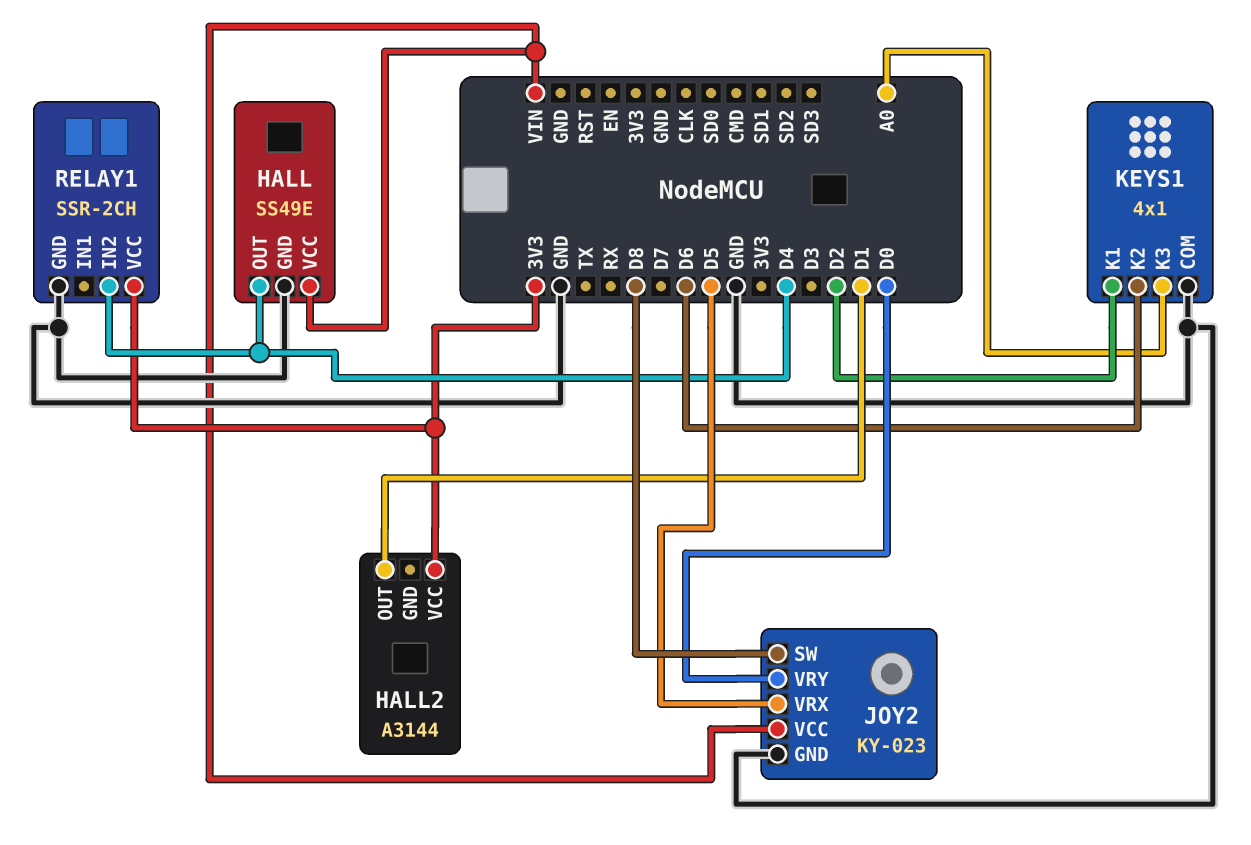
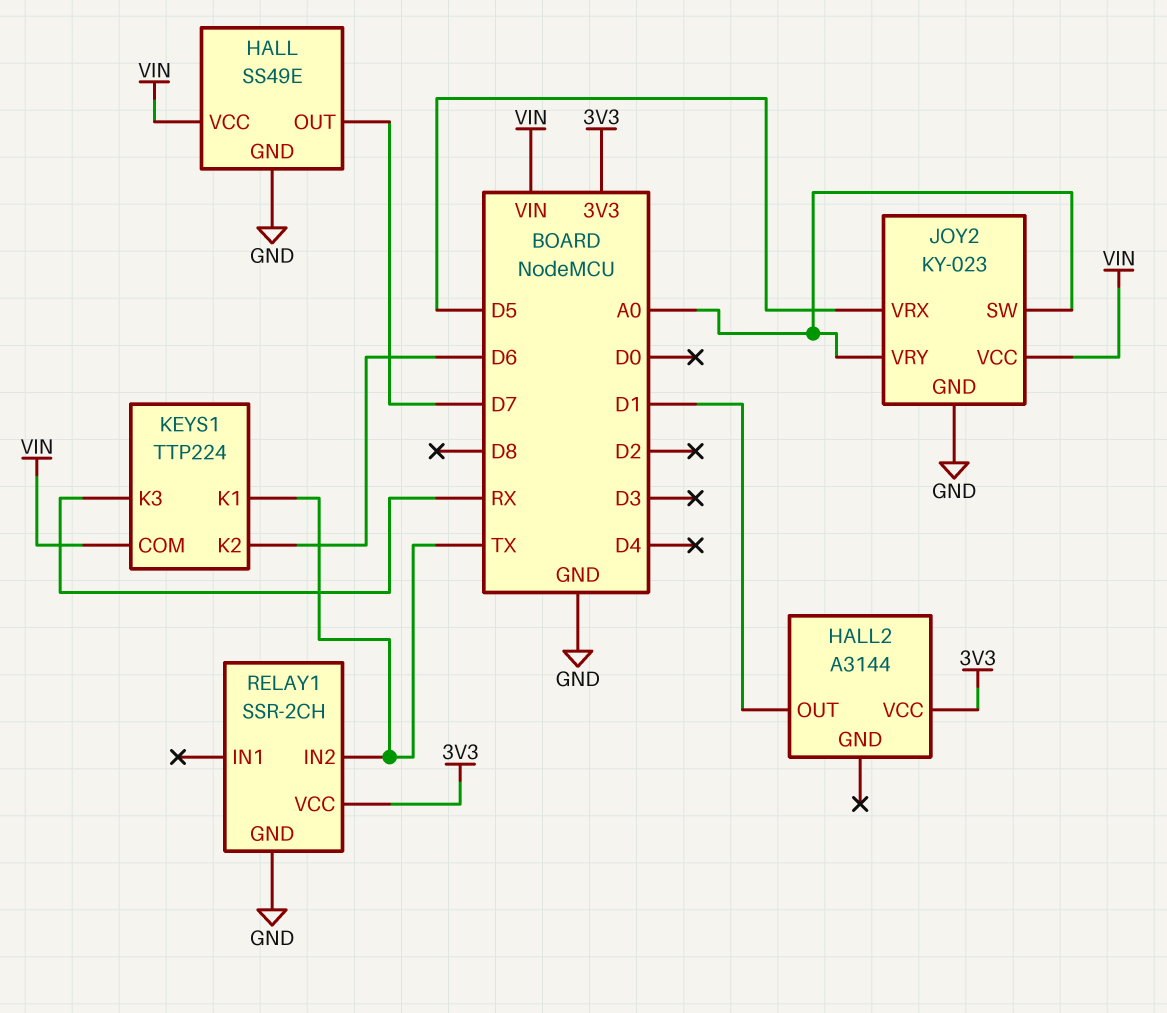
HALL pin OUT: D4 -> D7
JOY2 pin SW: D8 -> A0
JOY2 pin VRY: D0 -> A0
KEYS1: 4x1 -> TTP224
KEYS1 pin COM: GND -> VIN
KEYS1 pin K1: D2 -> TX
KEYS1 pin K3: A0 -> RX
RELAY1 pin IN2: D4 -> TX

